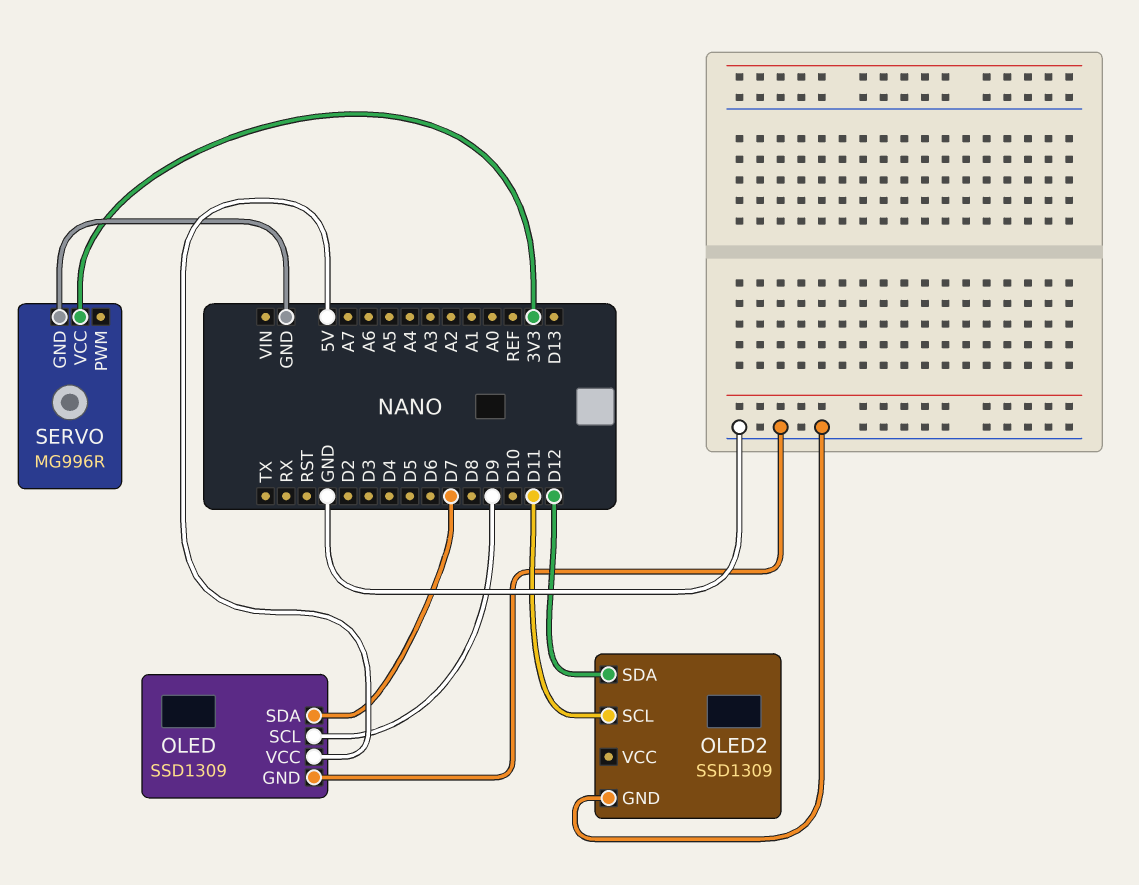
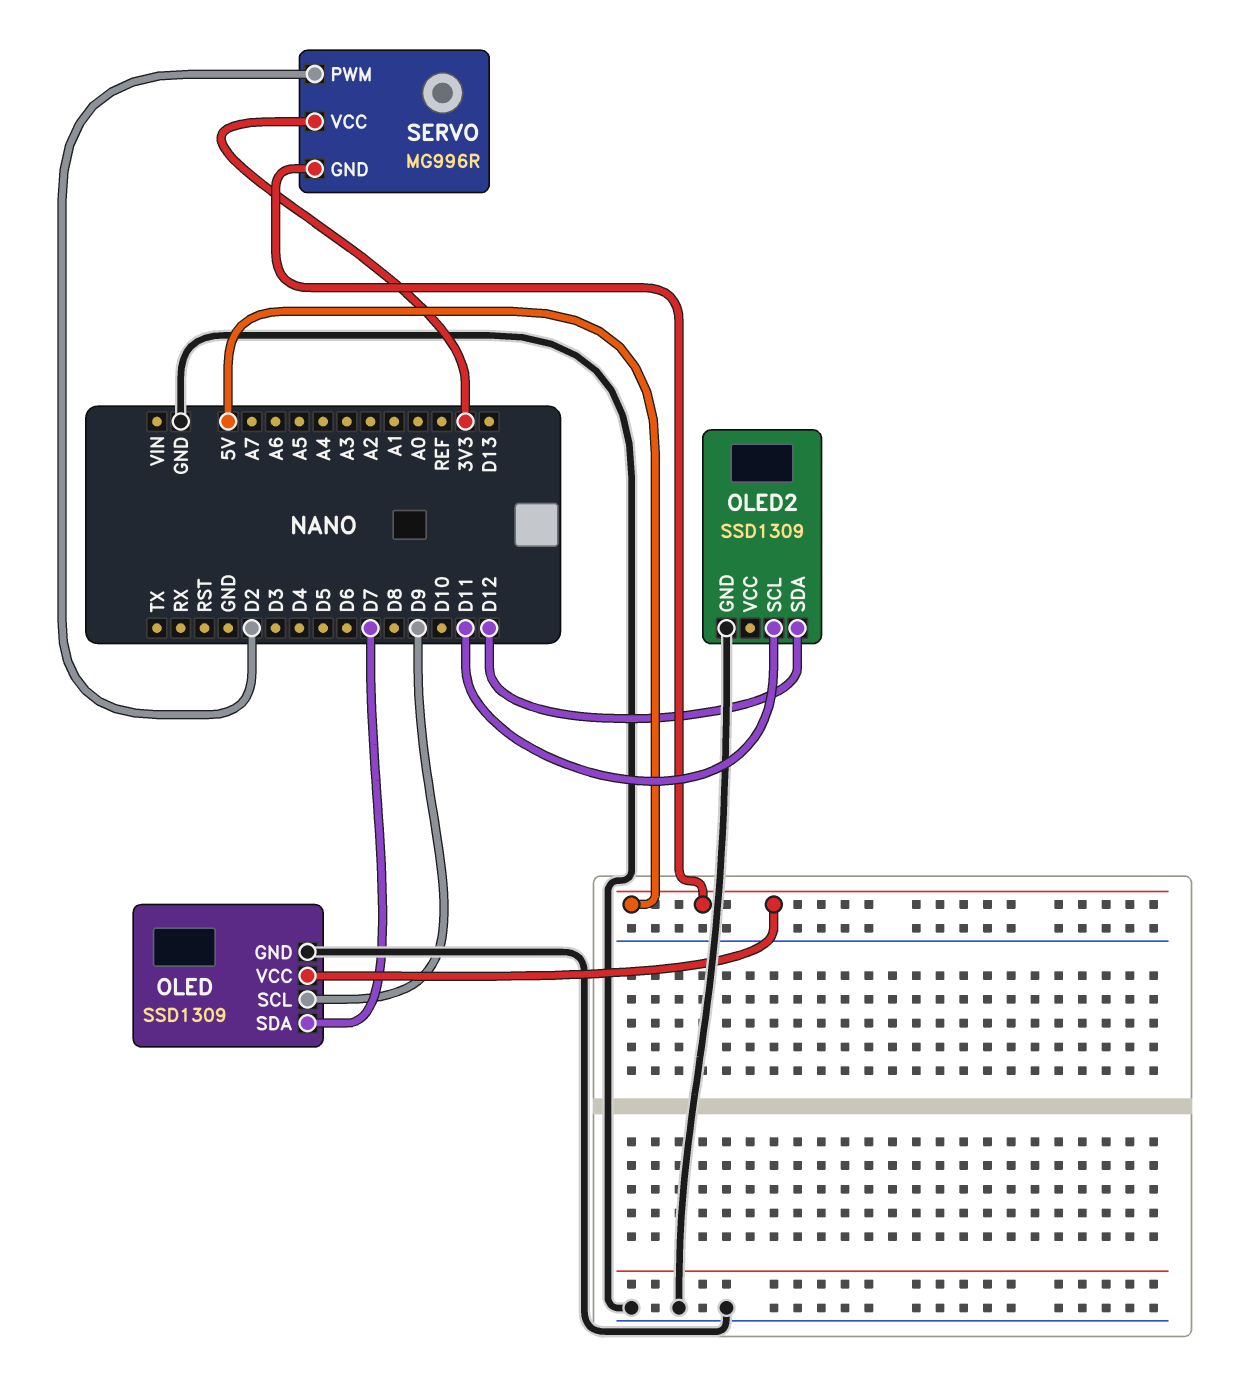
SERVO pin GND: GND -> 5V
SERVO pin PWM: none -> D2

